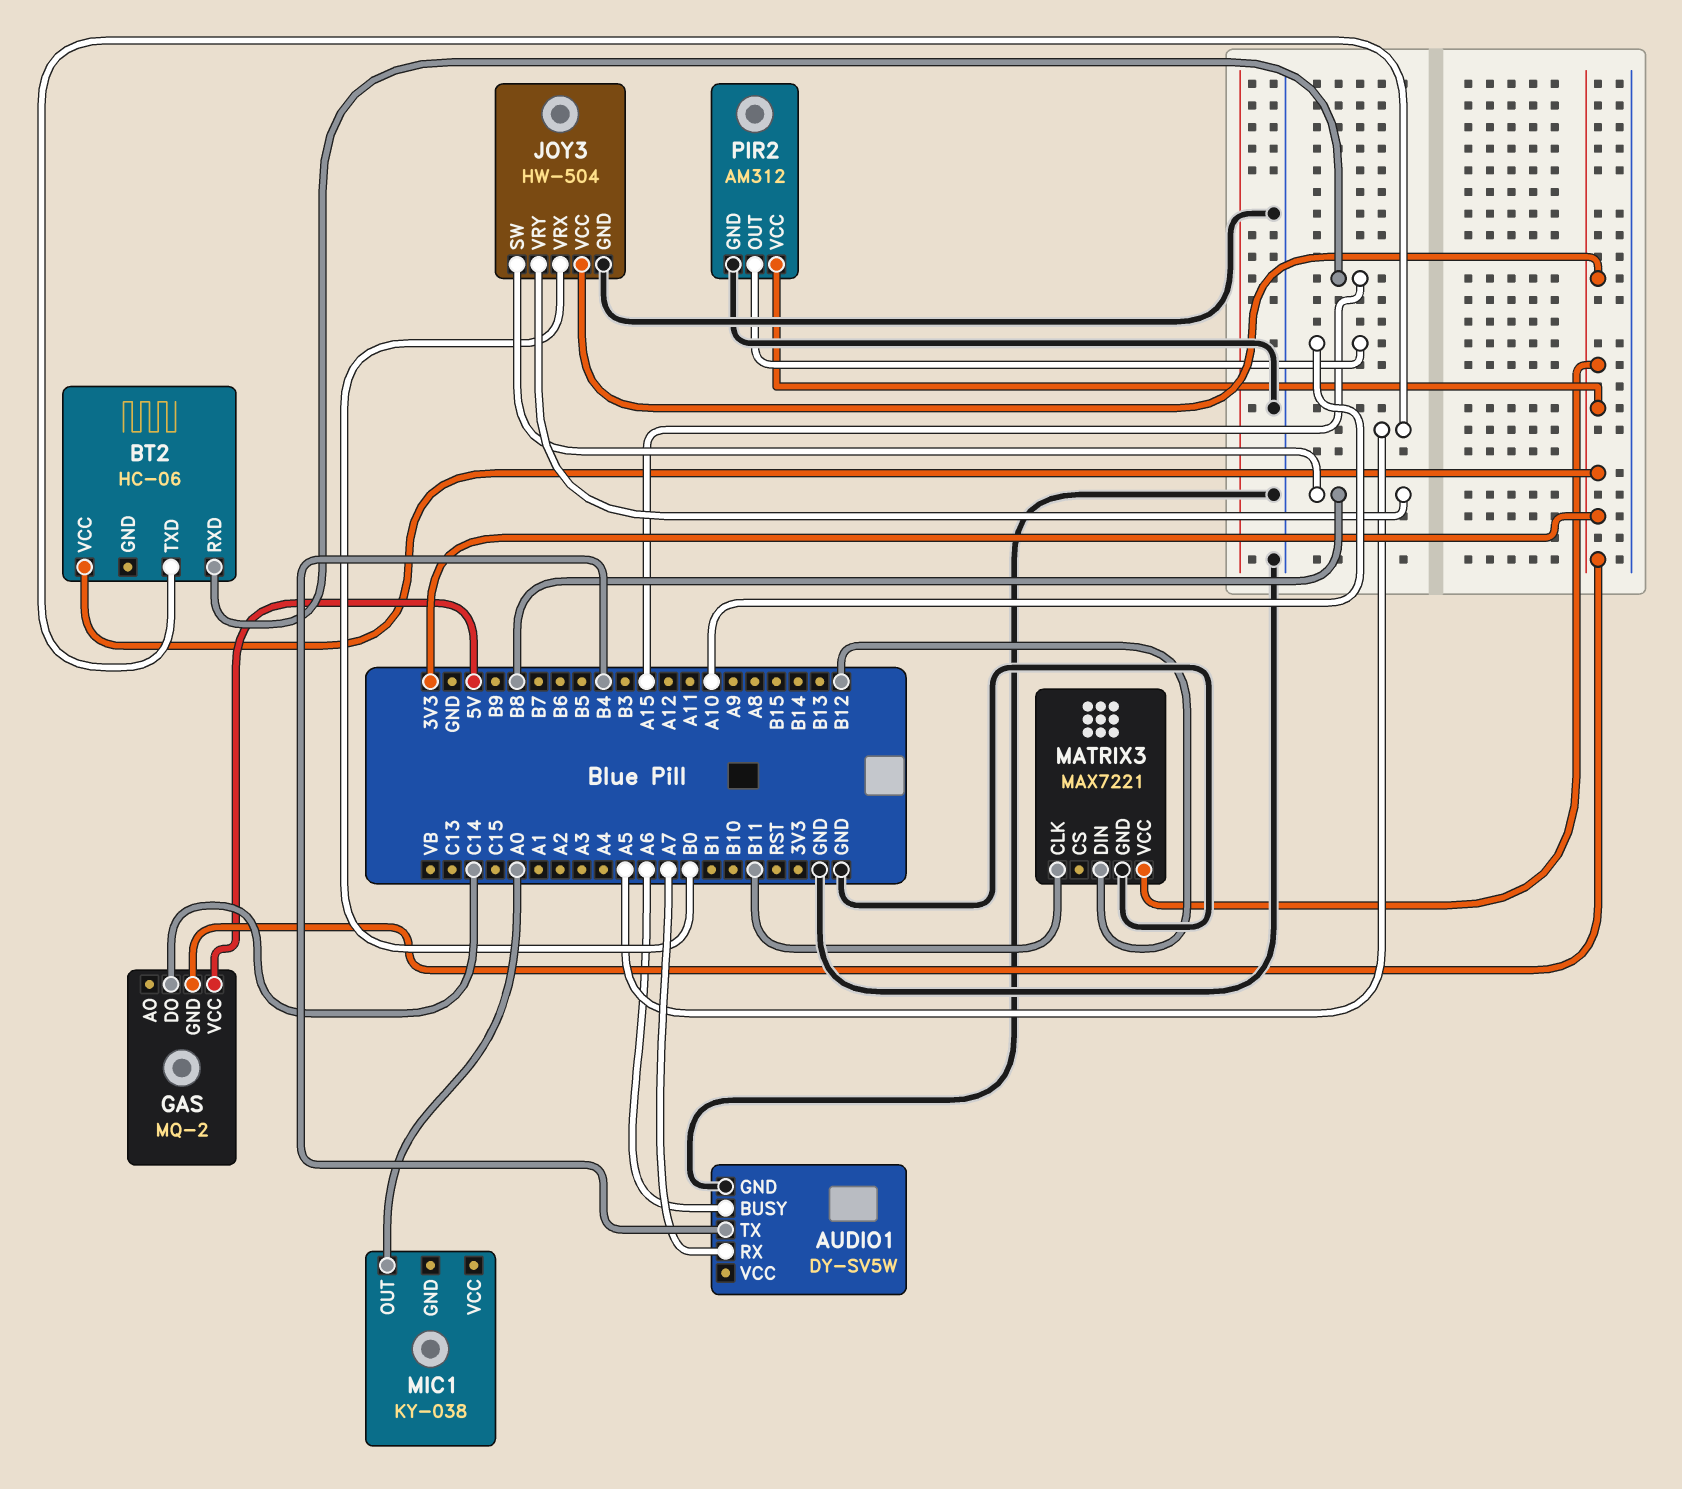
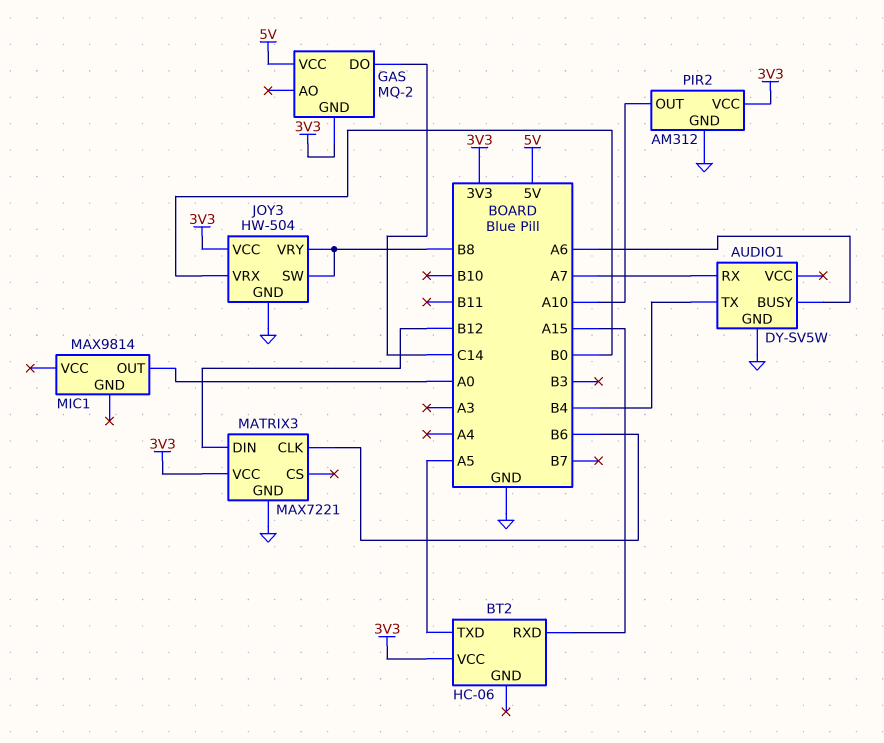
MATRIX3 pin CLK: B11 -> B6
MIC1: KY-038 -> MAX9814

